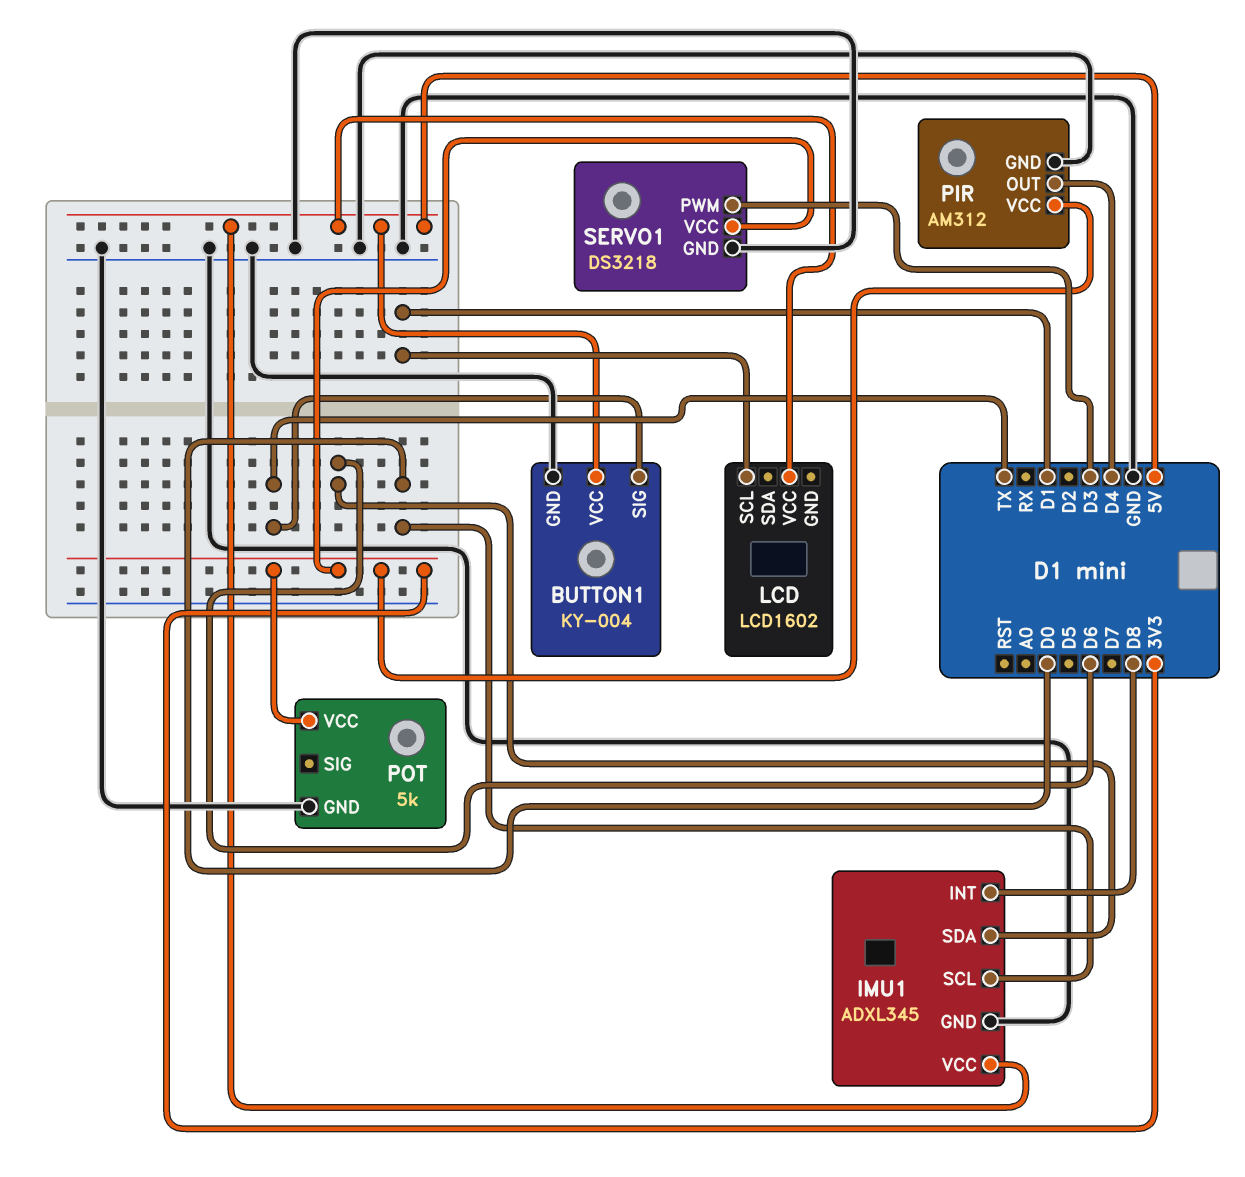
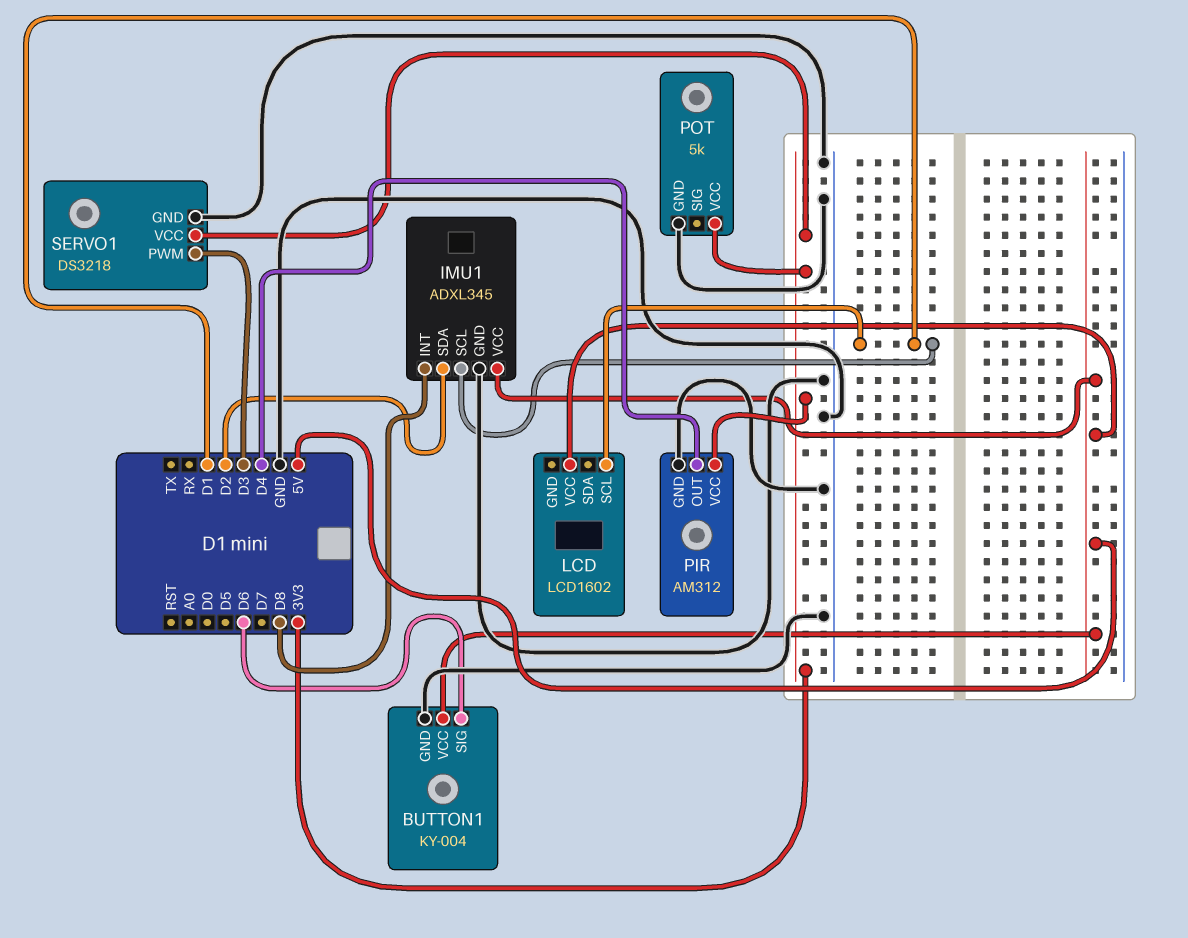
BUTTON1 pin SIG: TX -> D6
IMU1 pin SCL: D0 -> D1
IMU1 pin SDA: D6 -> D2

